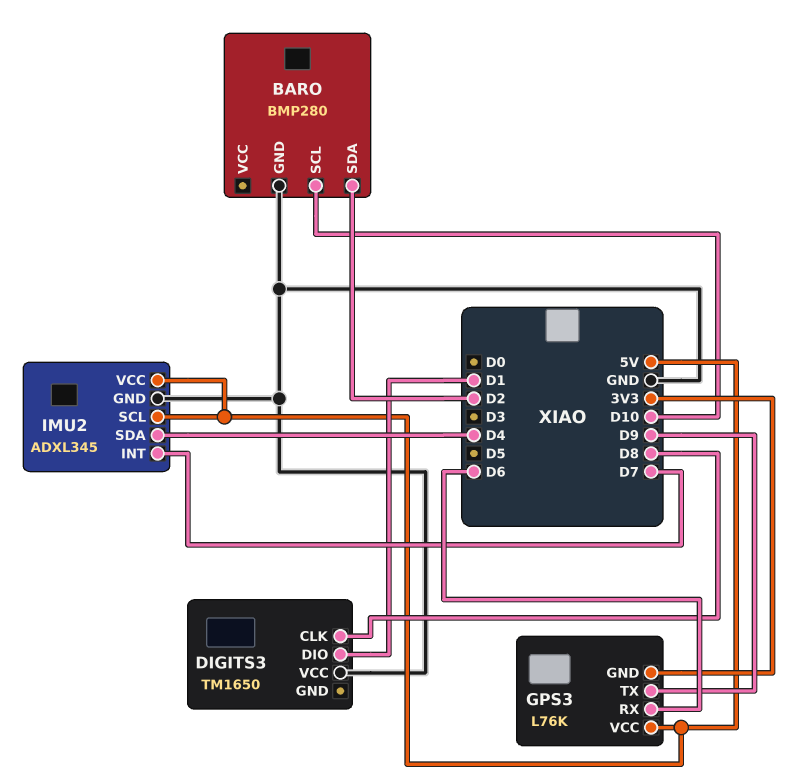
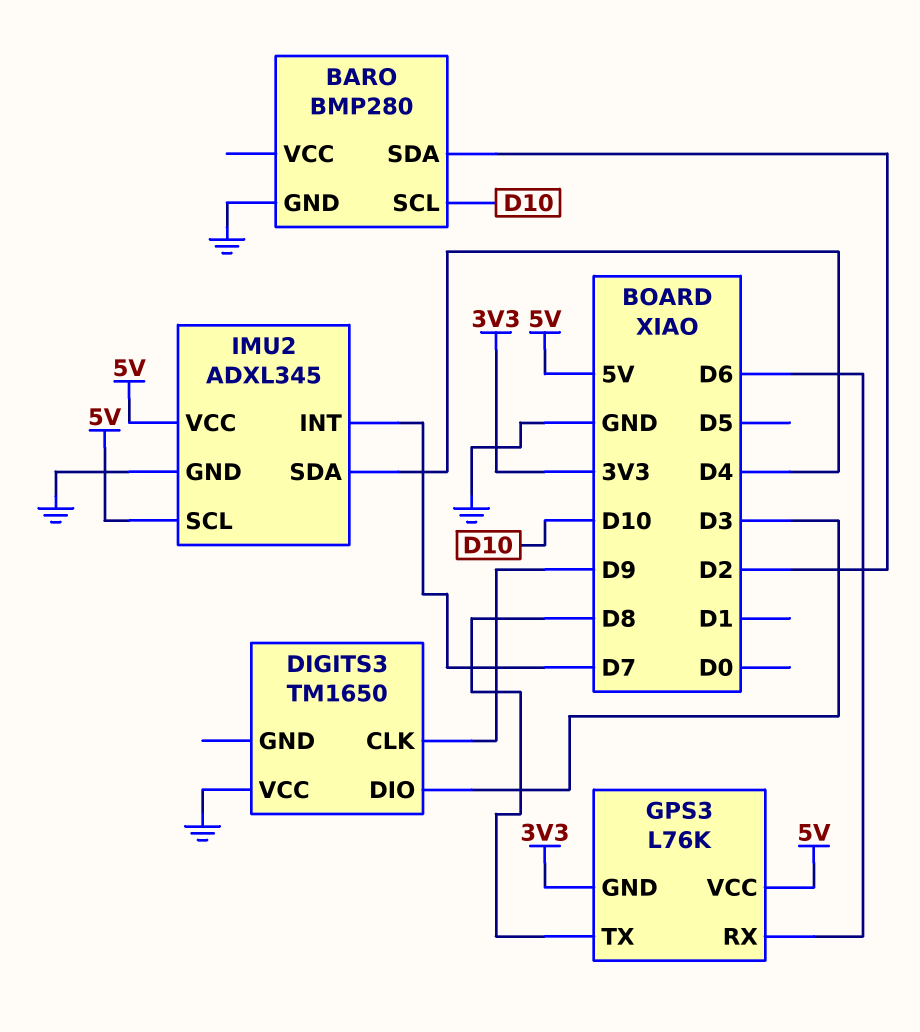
DIGITS3 pin CLK: D8 -> D9
DIGITS3 pin DIO: D1 -> D3
GPS3 pin TX: D9 -> D8

